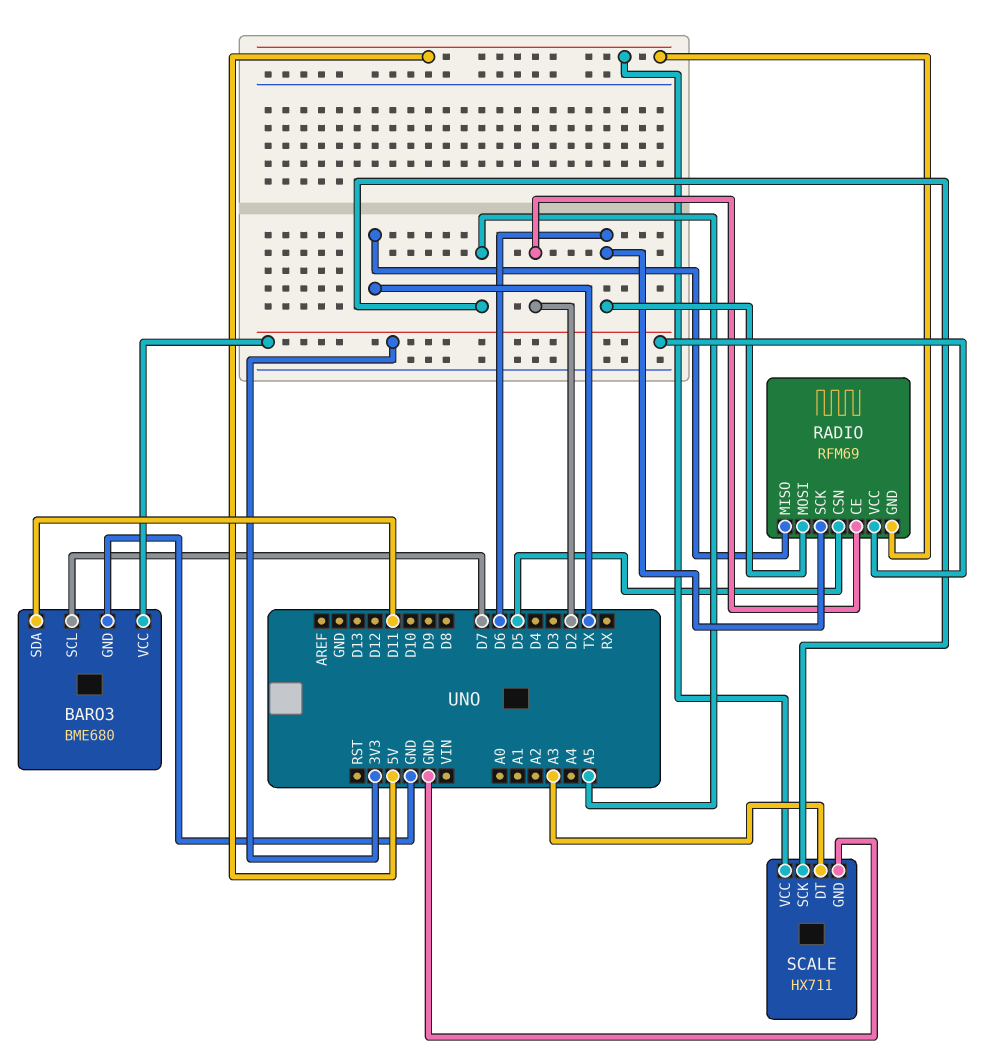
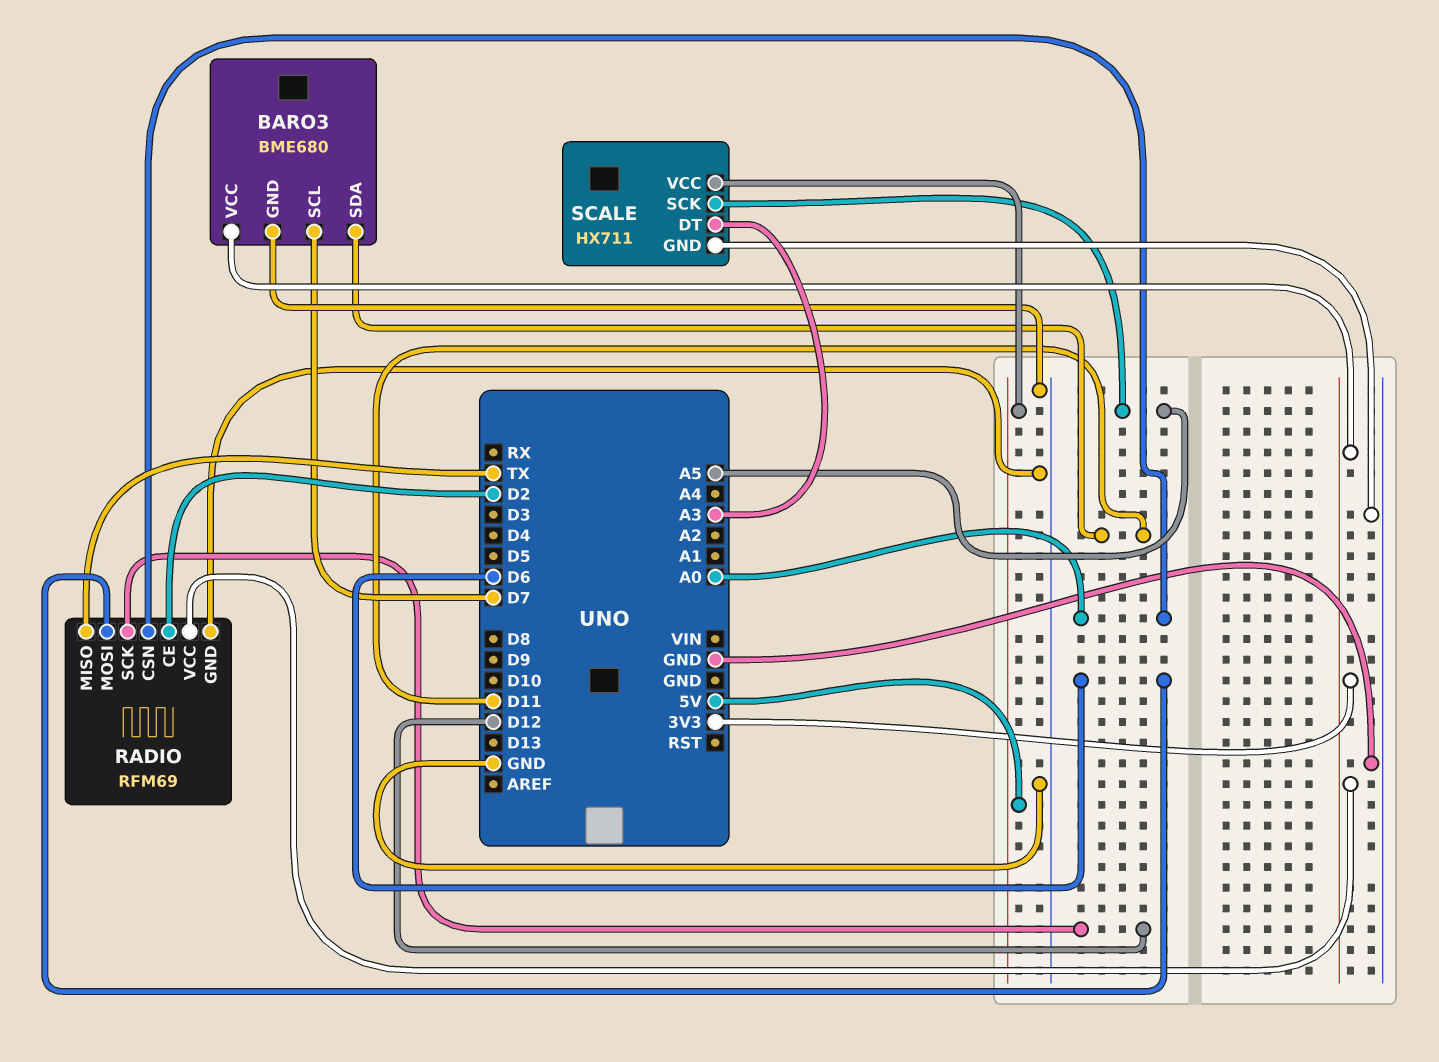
RADIO pin CSN: D5 -> A0
RADIO pin GND: 5V -> GND
RADIO pin SCK: D6 -> D12

